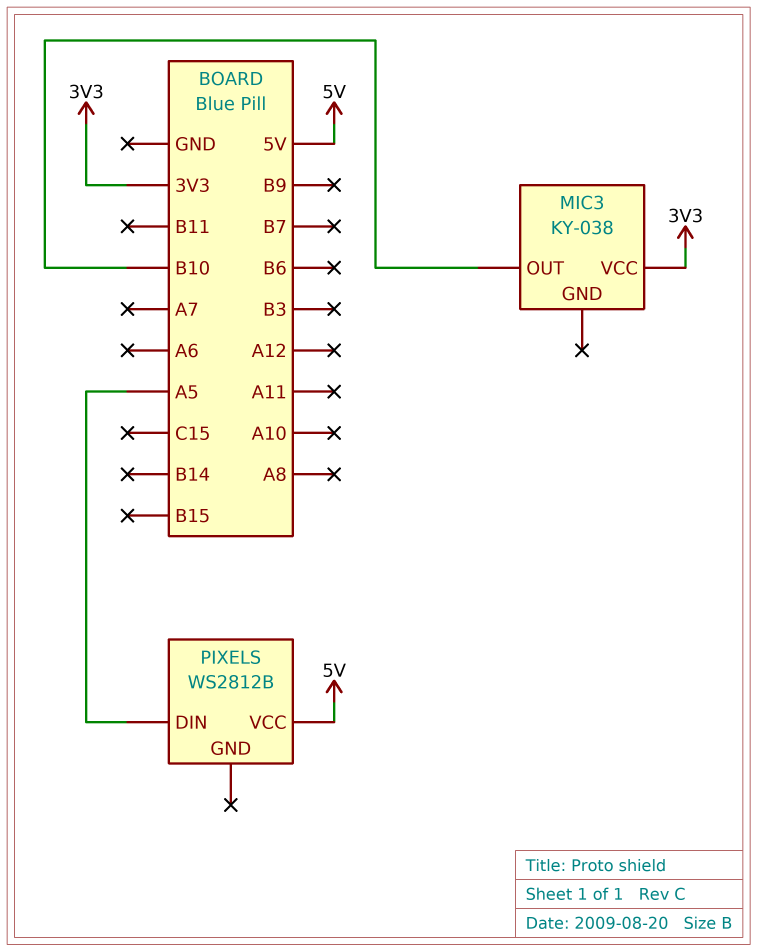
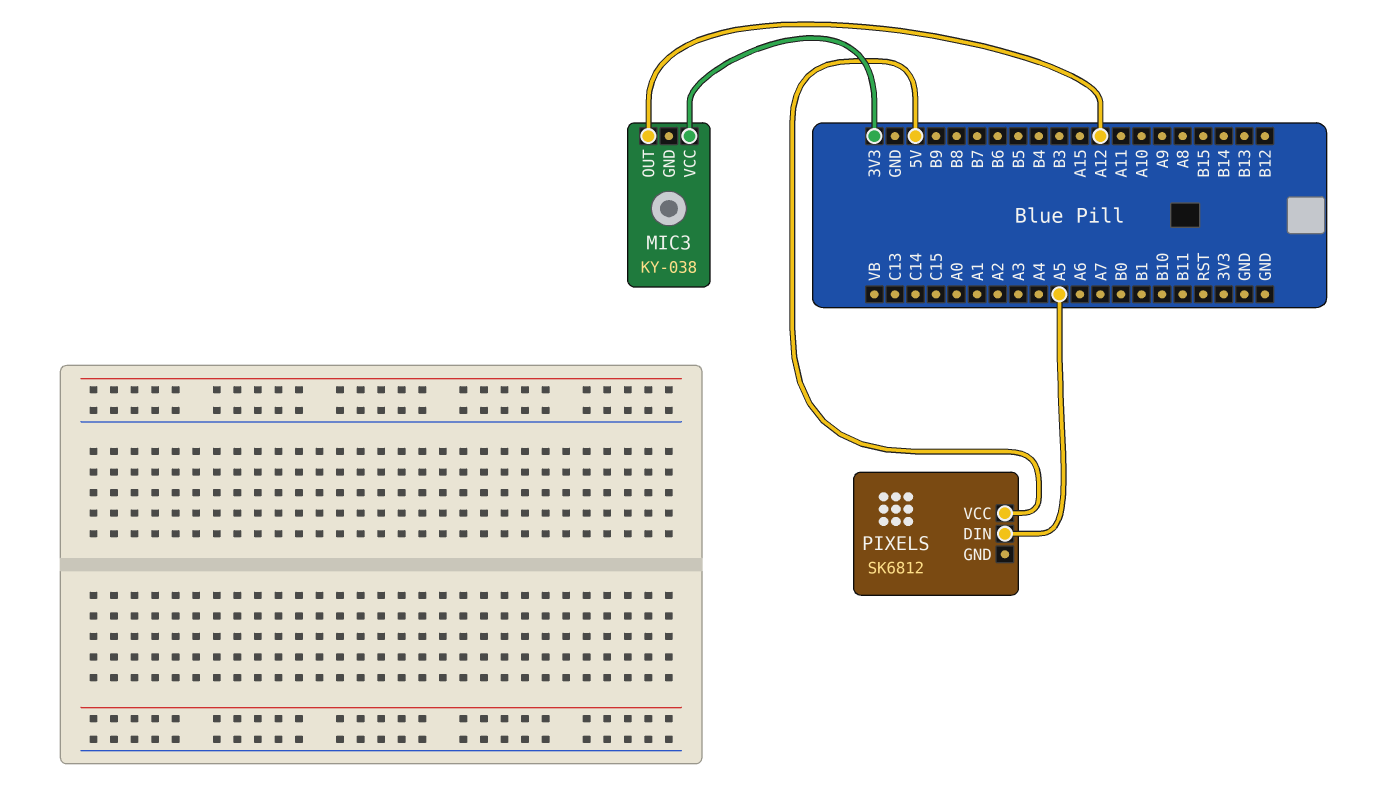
MIC3 pin OUT: B10 -> A12
PIXELS: WS2812B -> SK6812

